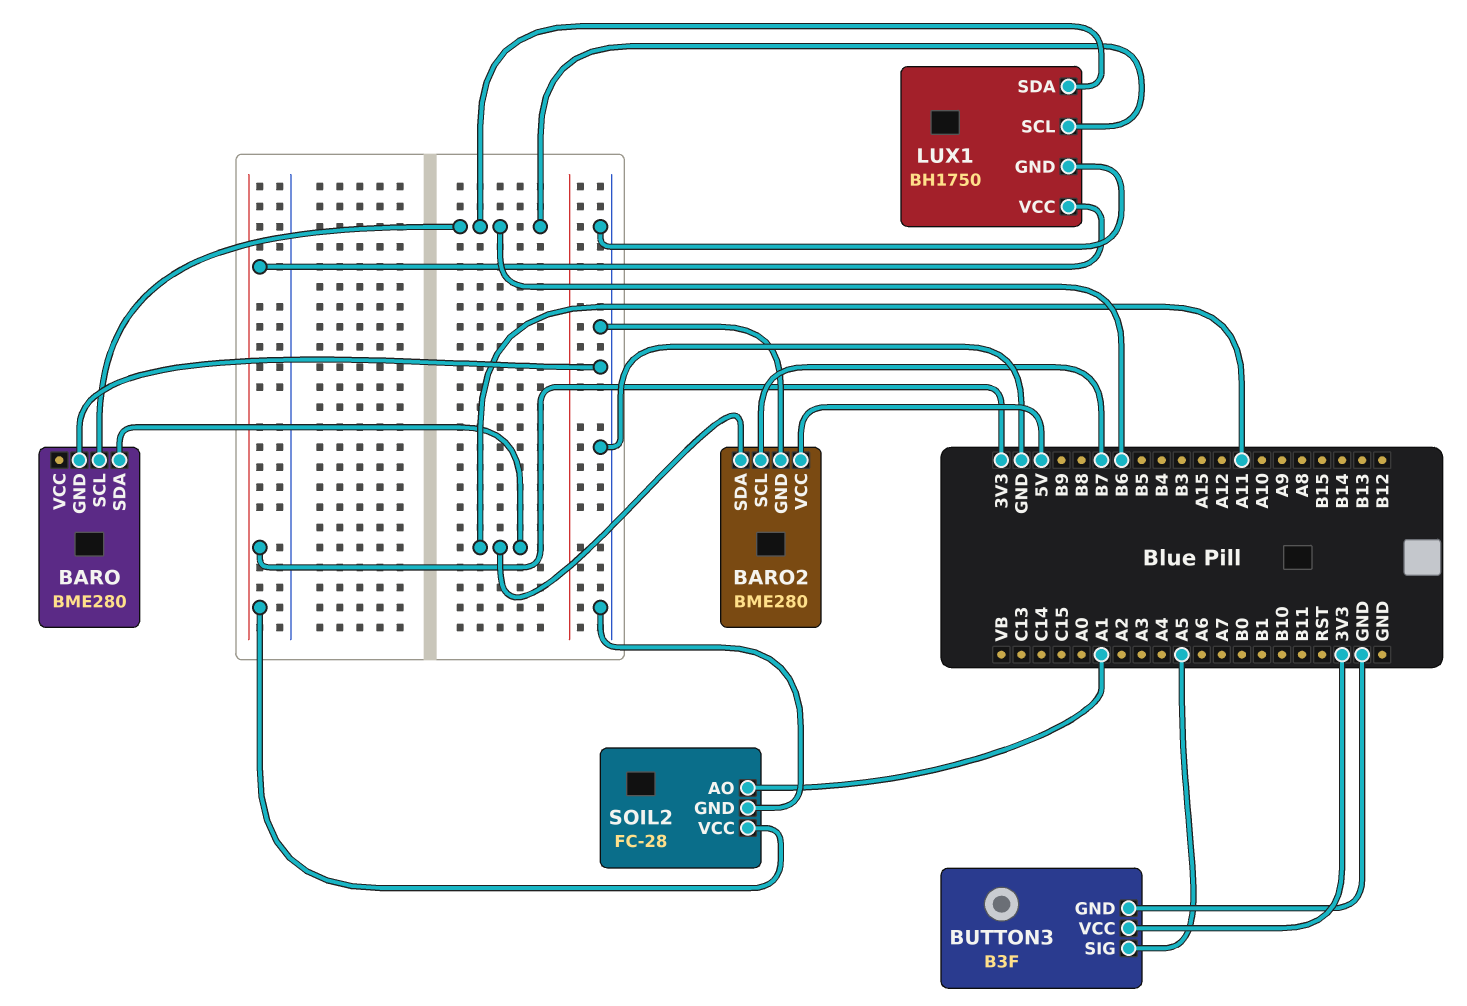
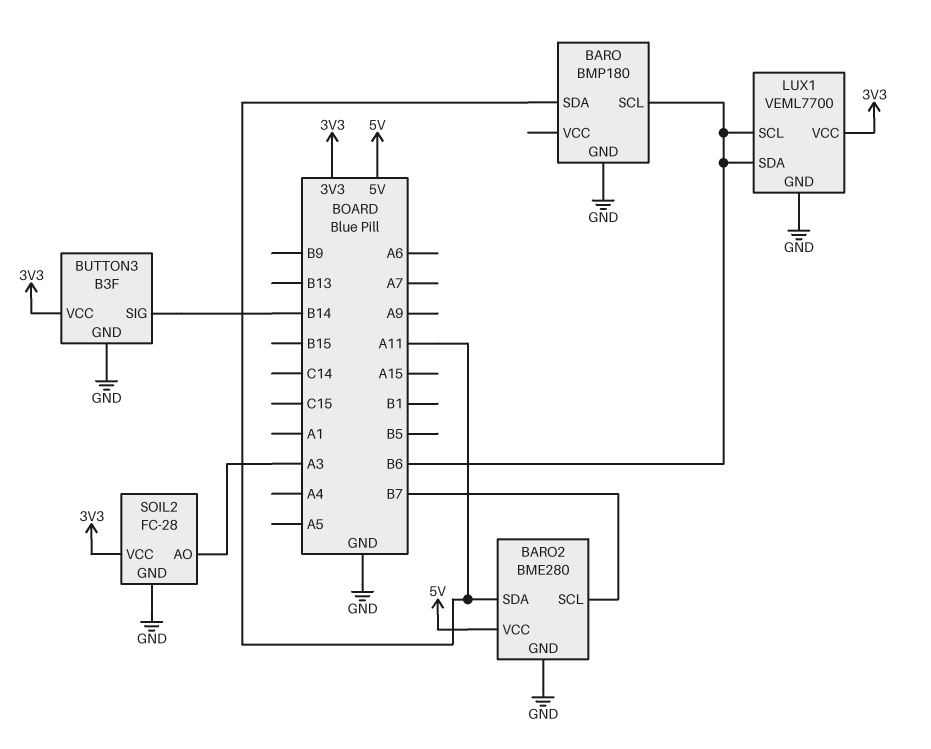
BARO: BME280 -> BMP180
BUTTON3 pin SIG: A5 -> B14
LUX1: BH1750 -> VEML7700
SOIL2 pin AO: A1 -> A3

